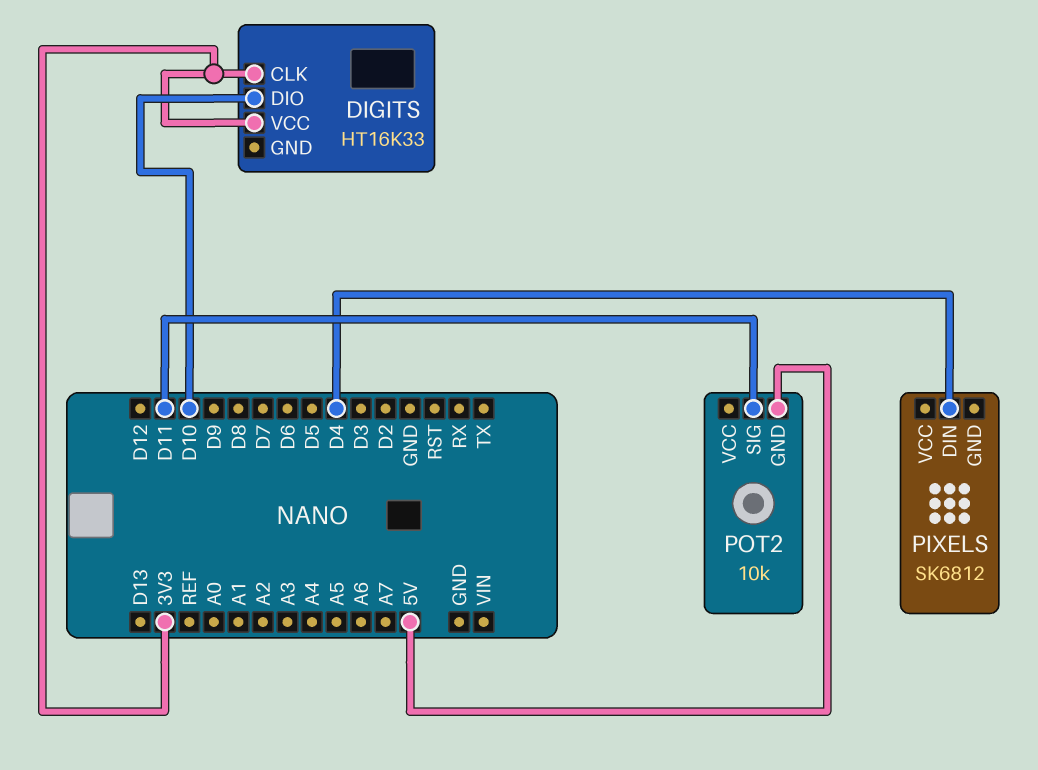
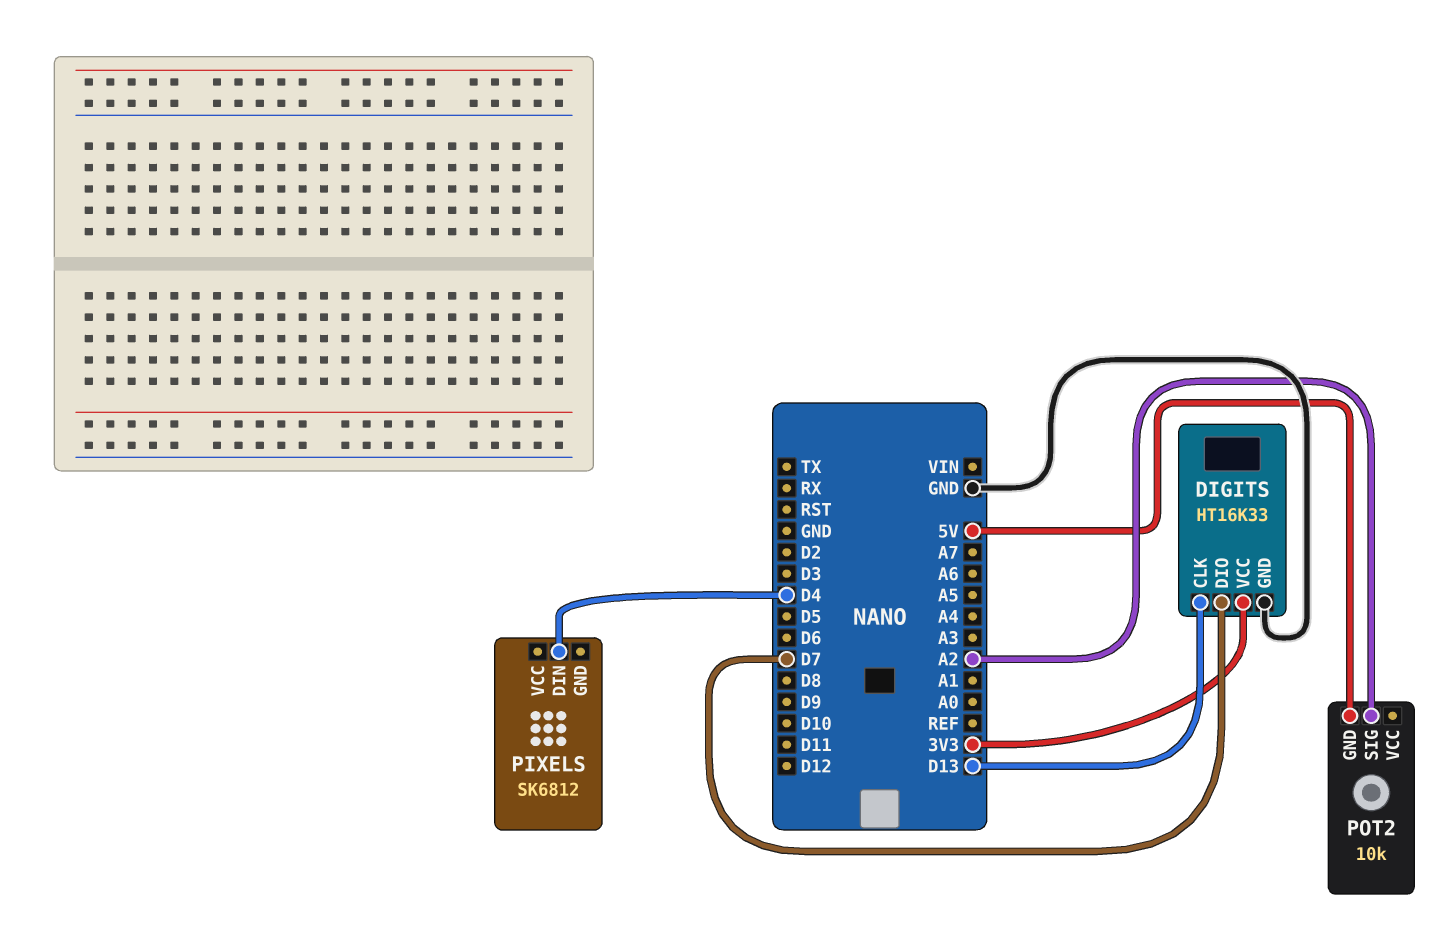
DIGITS pin CLK: 3V3 -> D13
DIGITS pin DIO: D10 -> D7
DIGITS pin GND: none -> GND
POT2 pin SIG: D11 -> A2

